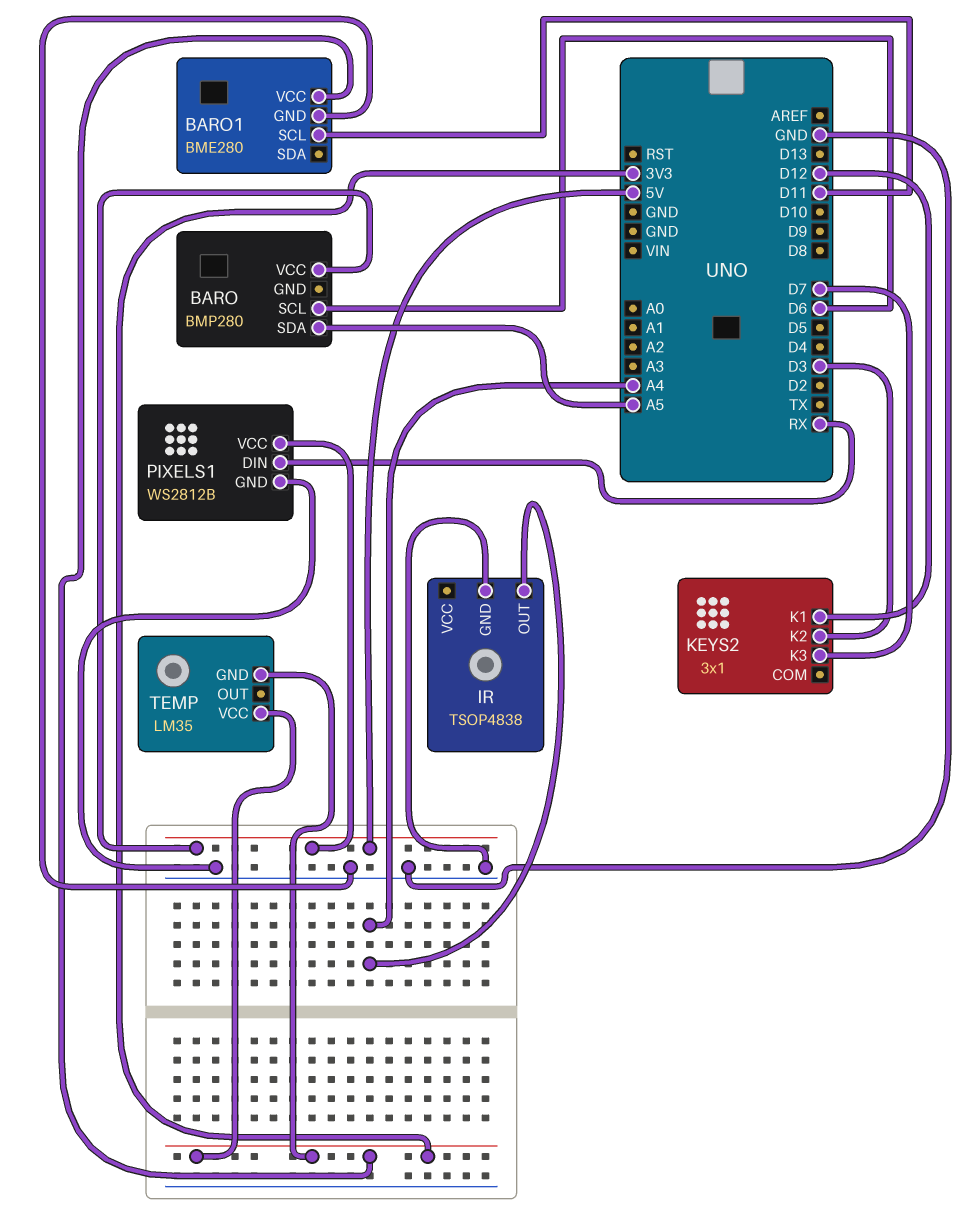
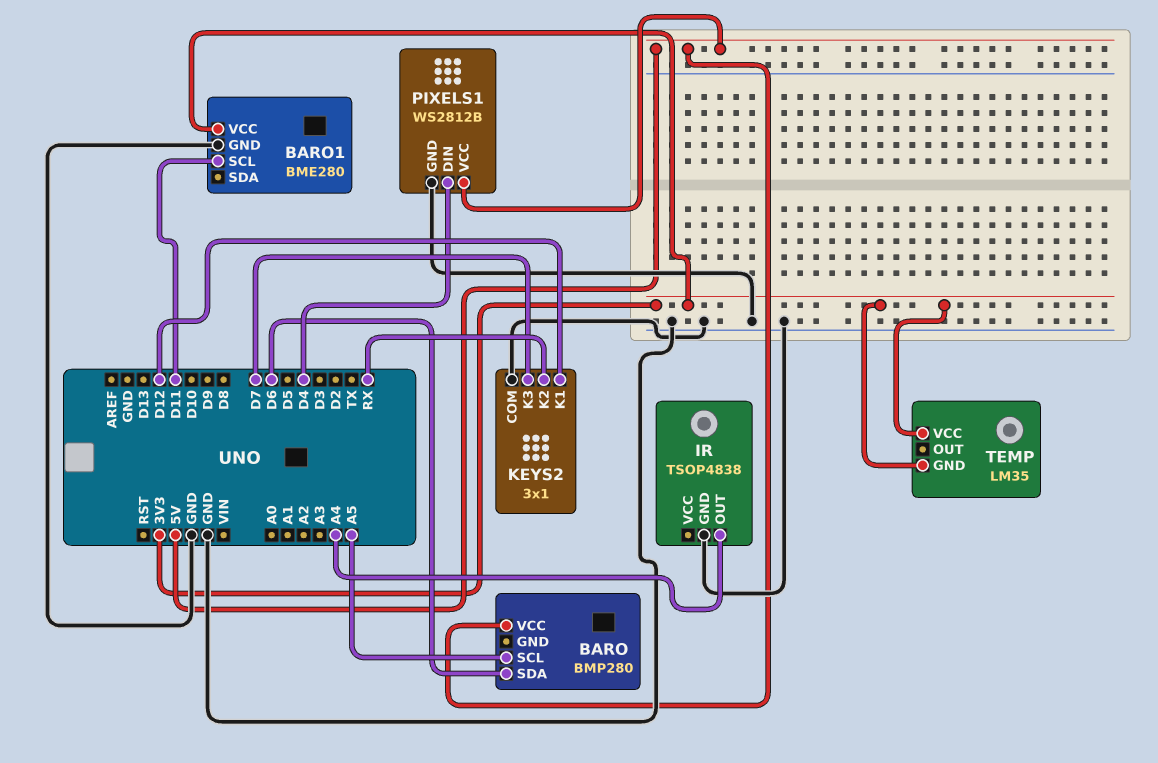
BARO pin SCL: D6 -> A5
BARO pin SDA: A5 -> D6
KEYS2 pin COM: none -> GND
KEYS2 pin K2: D3 -> RX
PIXELS1 pin DIN: RX -> D4

